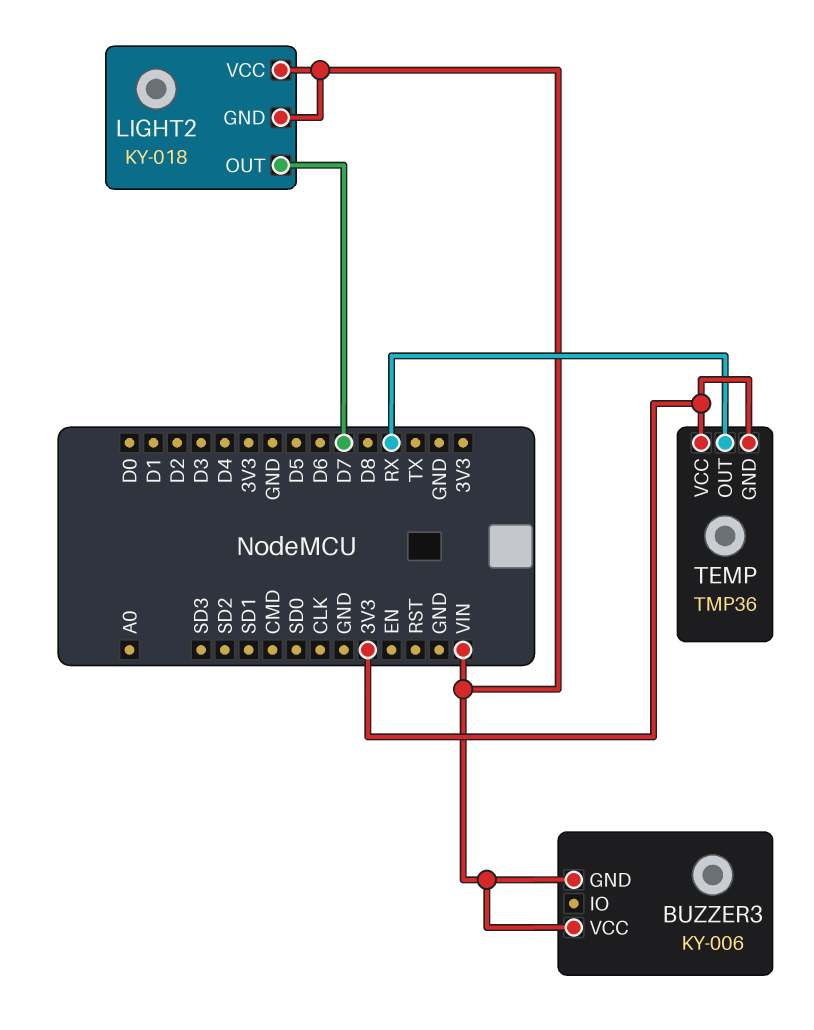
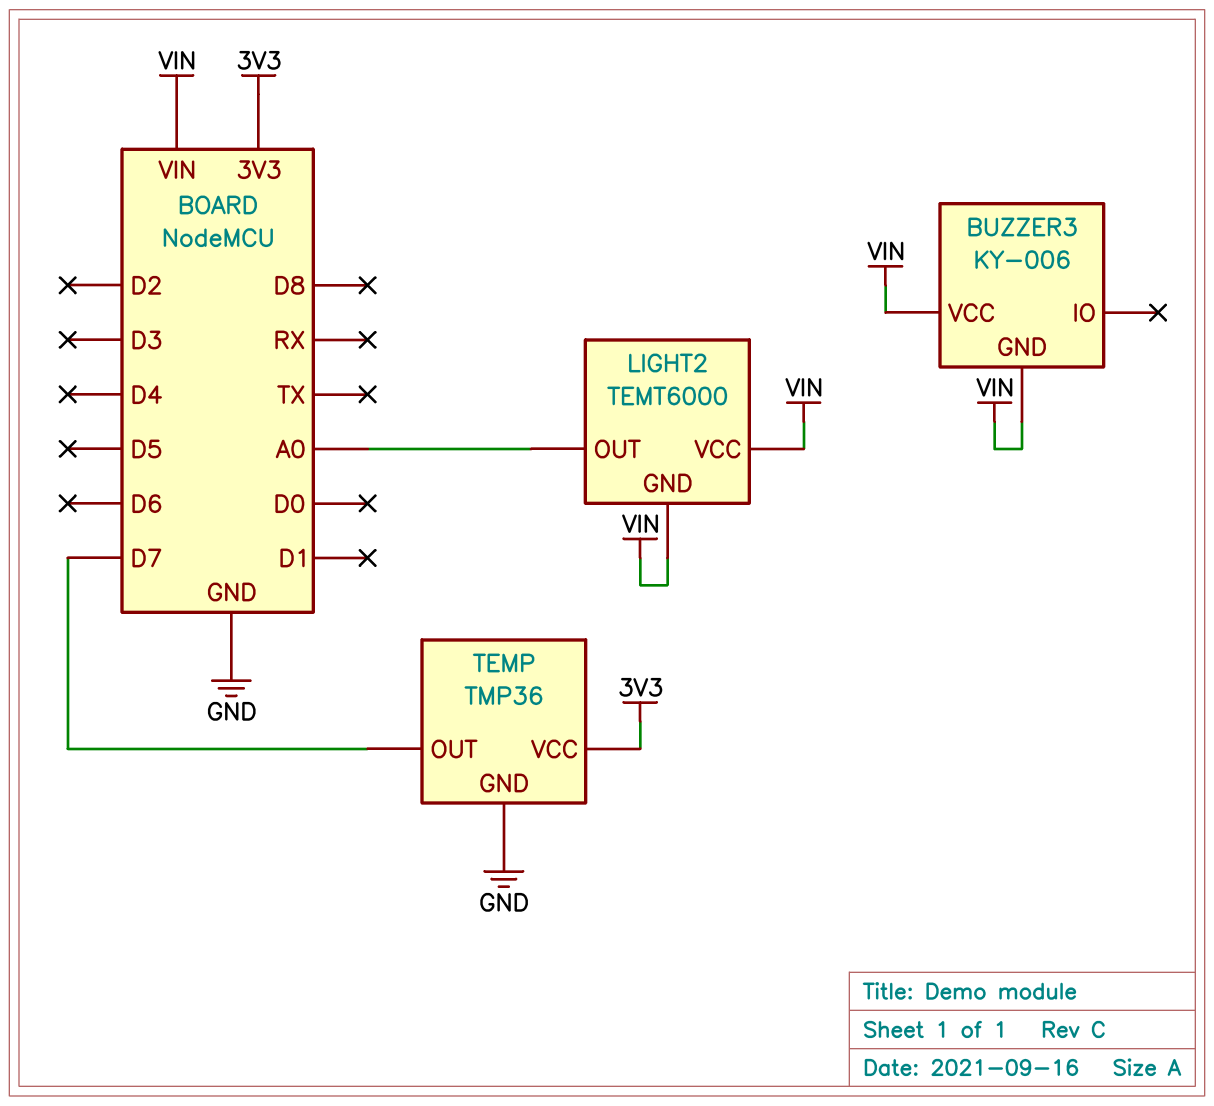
LIGHT2: KY-018 -> TEMT6000
LIGHT2 pin OUT: D7 -> A0
TEMP pin GND: 3V3 -> GND
TEMP pin OUT: RX -> D7

